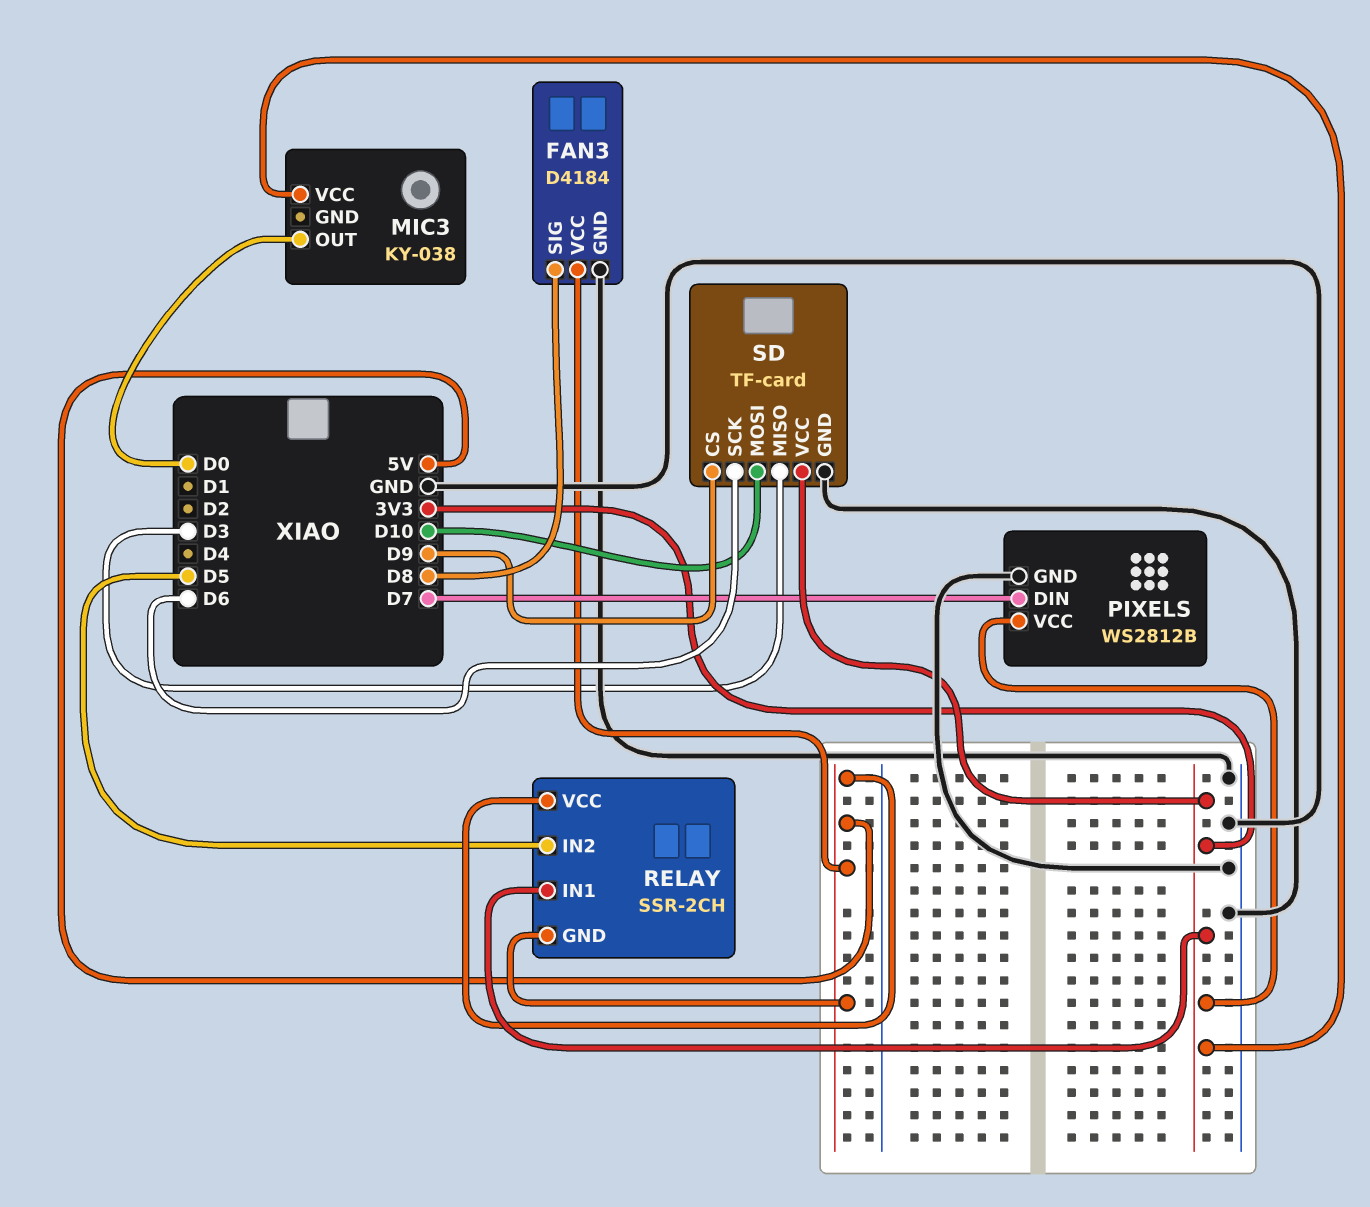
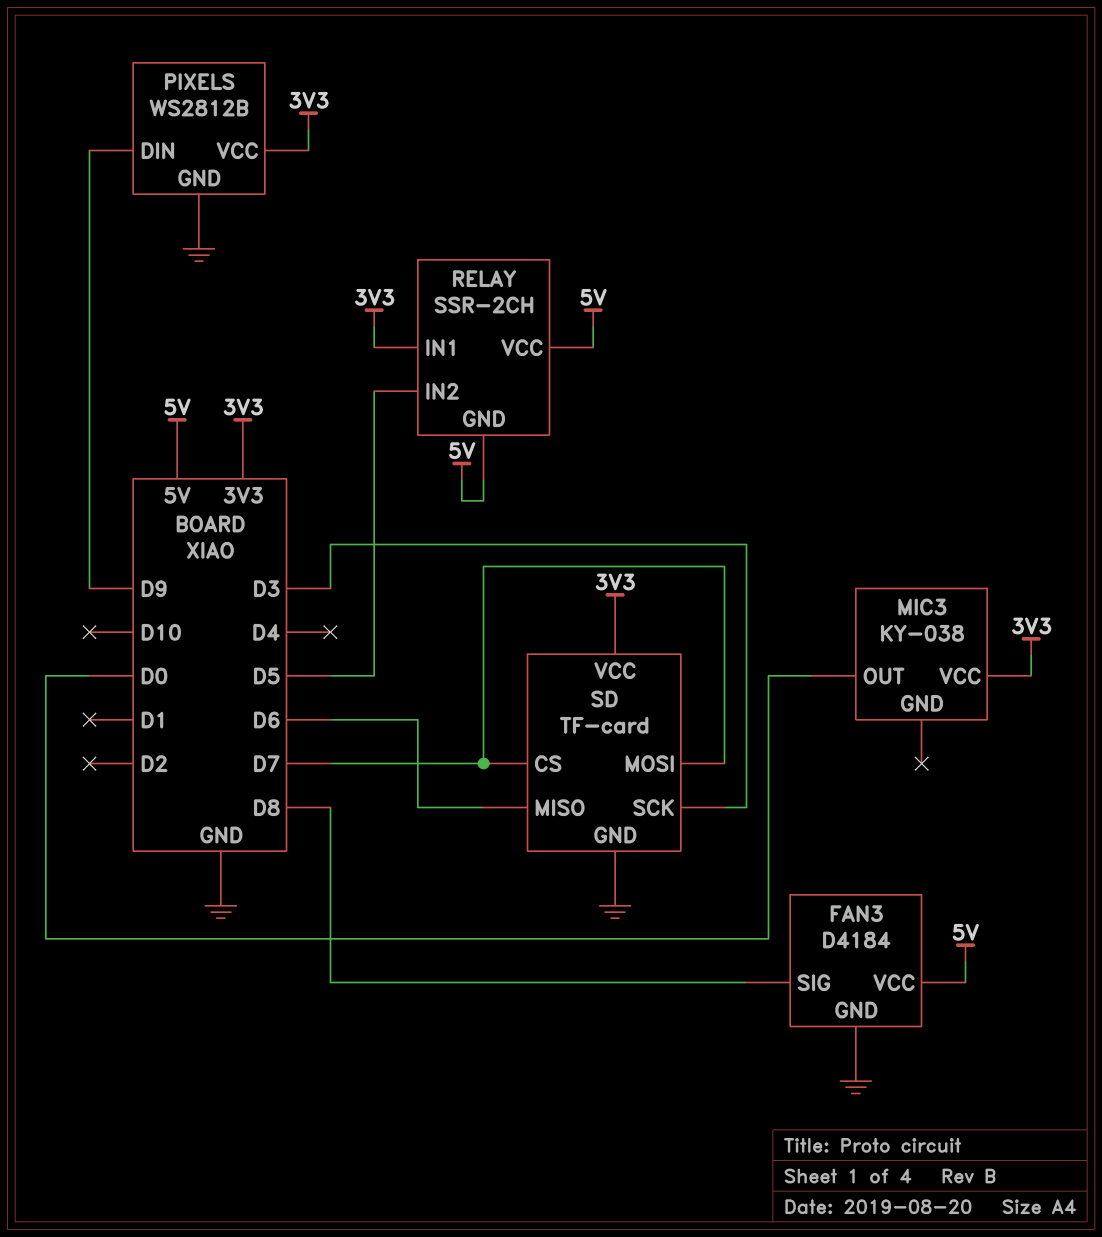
PIXELS pin DIN: D7 -> D9
SD pin CS: D9 -> D7
SD pin MISO: D3 -> D6
SD pin MOSI: D10 -> D7
SD pin SCK: D6 -> D3

